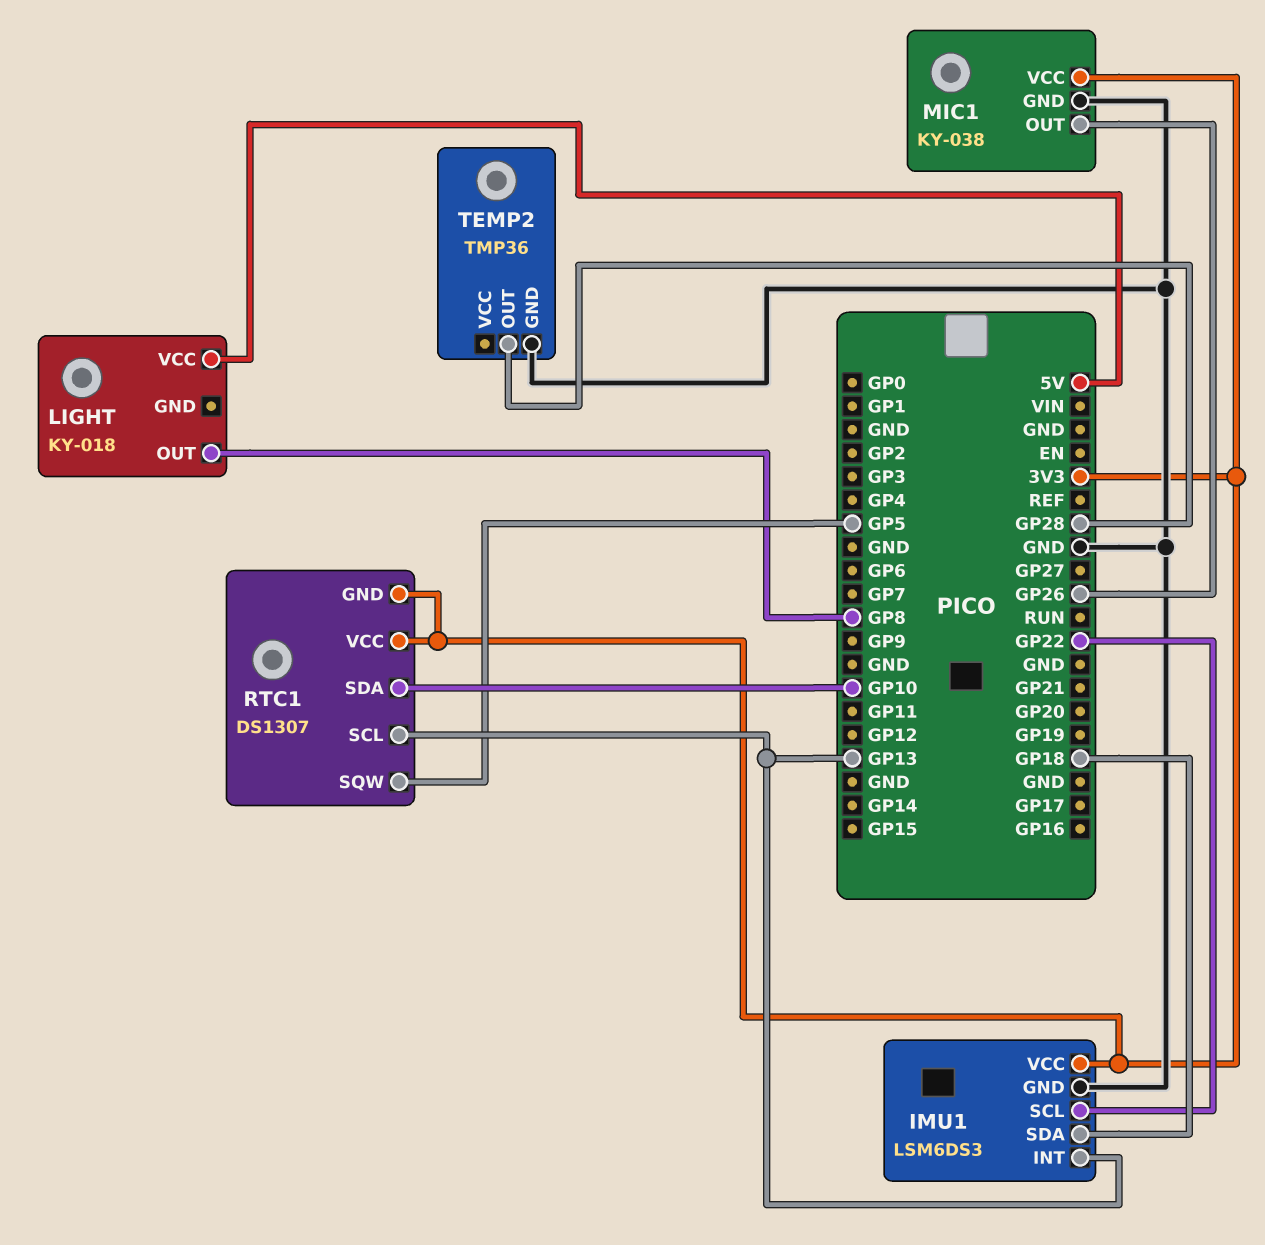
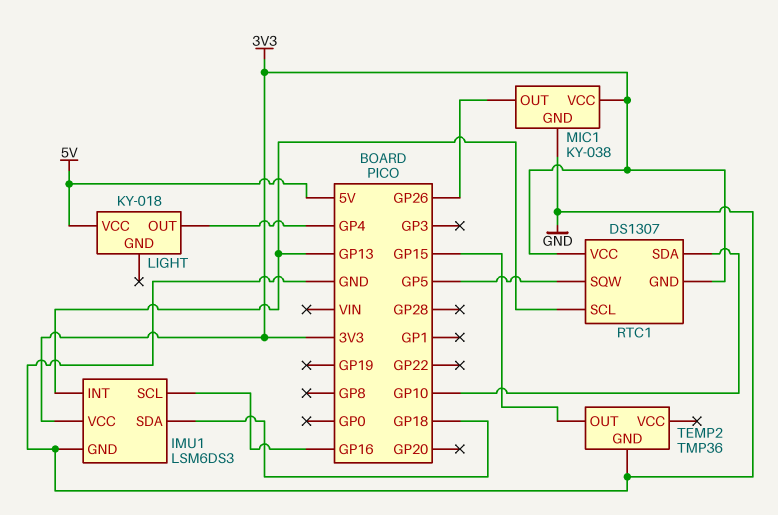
IMU1 pin SCL: GP22 -> GP16
LIGHT pin OUT: GP8 -> GP4
TEMP2 pin OUT: GP28 -> GP15

